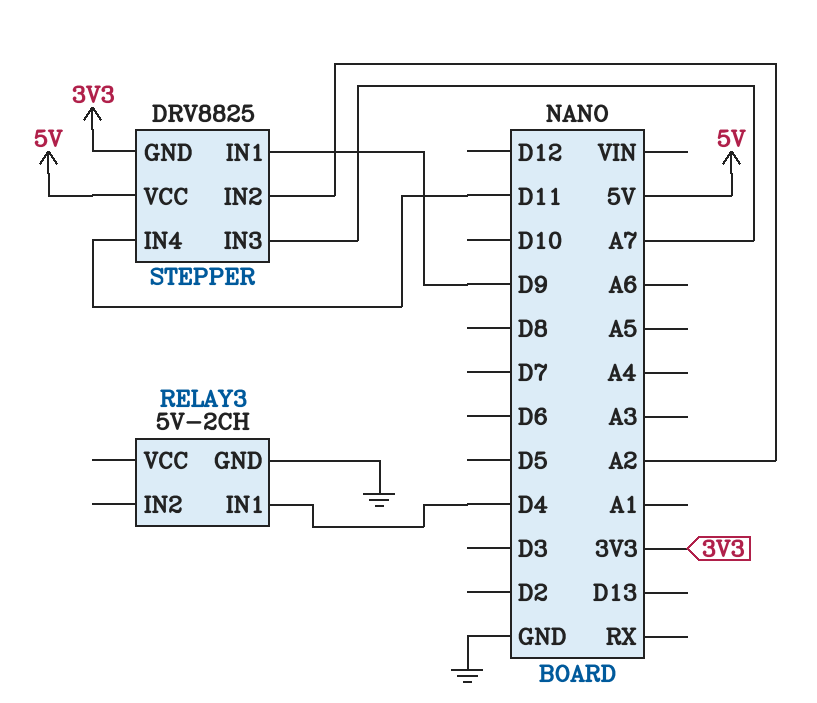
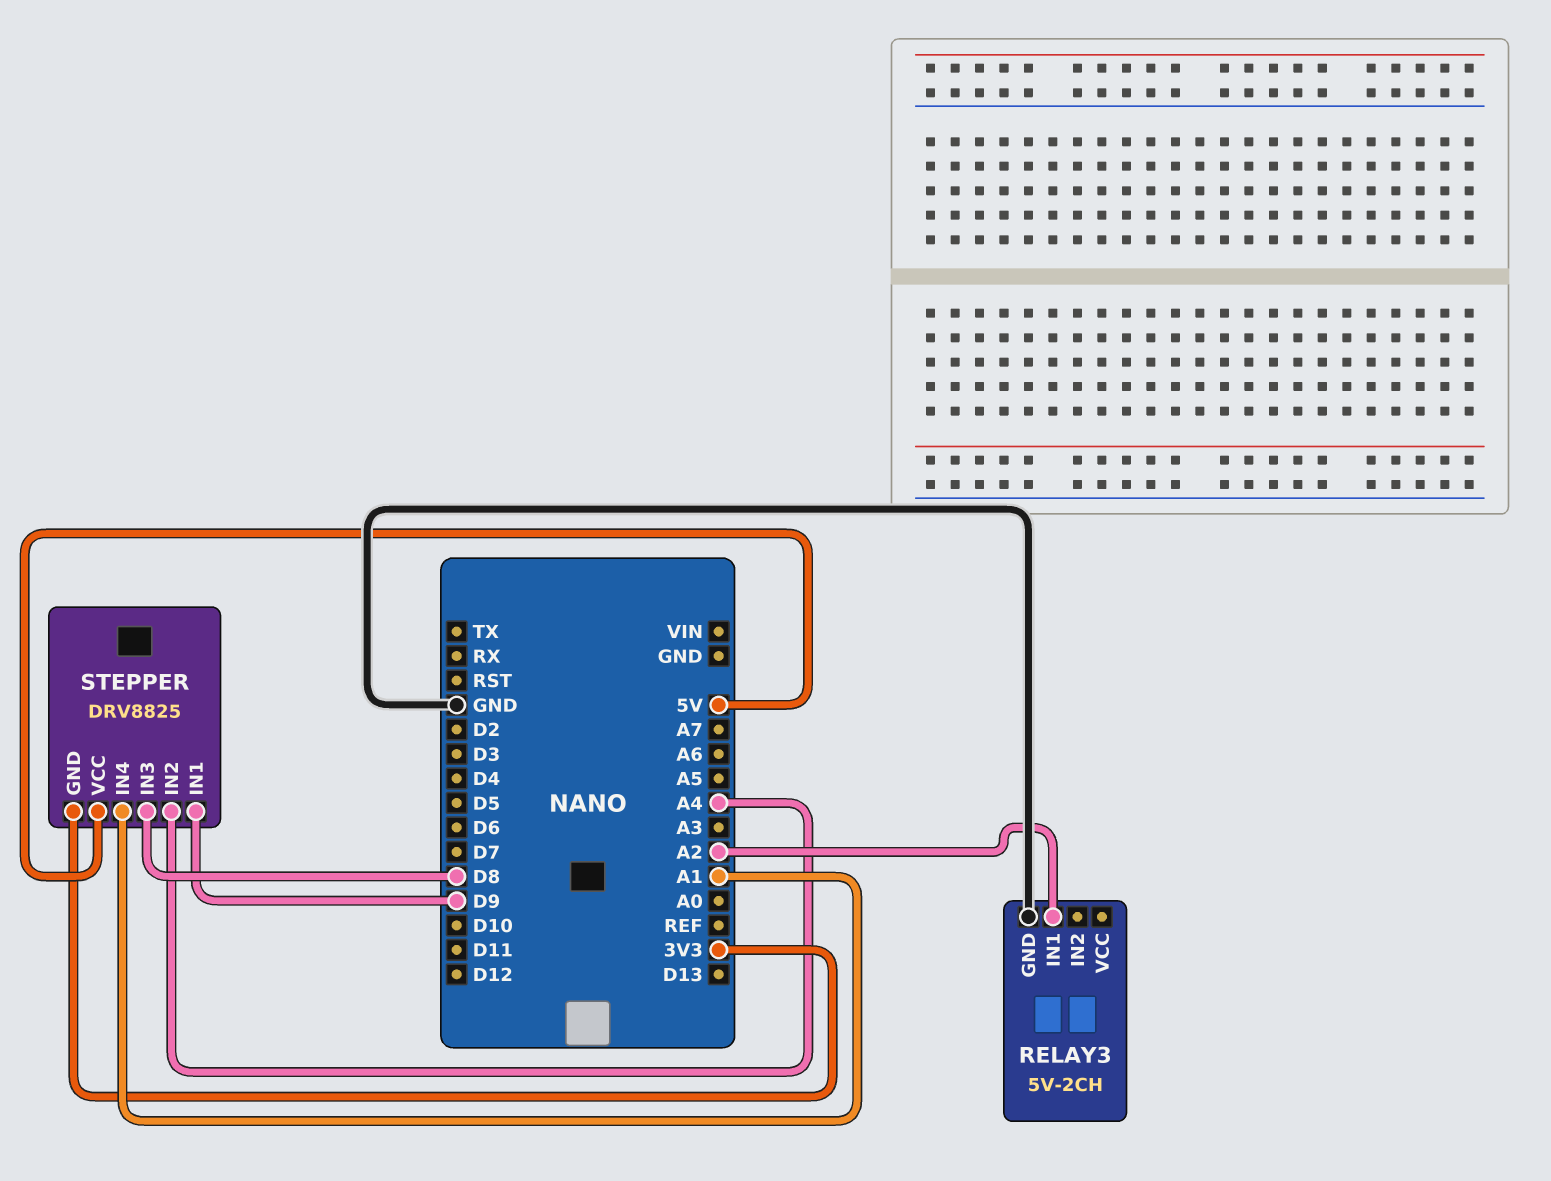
RELAY3 pin IN1: D4 -> A2
STEPPER pin IN2: A2 -> A4
STEPPER pin IN3: A7 -> D8
STEPPER pin IN4: D11 -> A1

